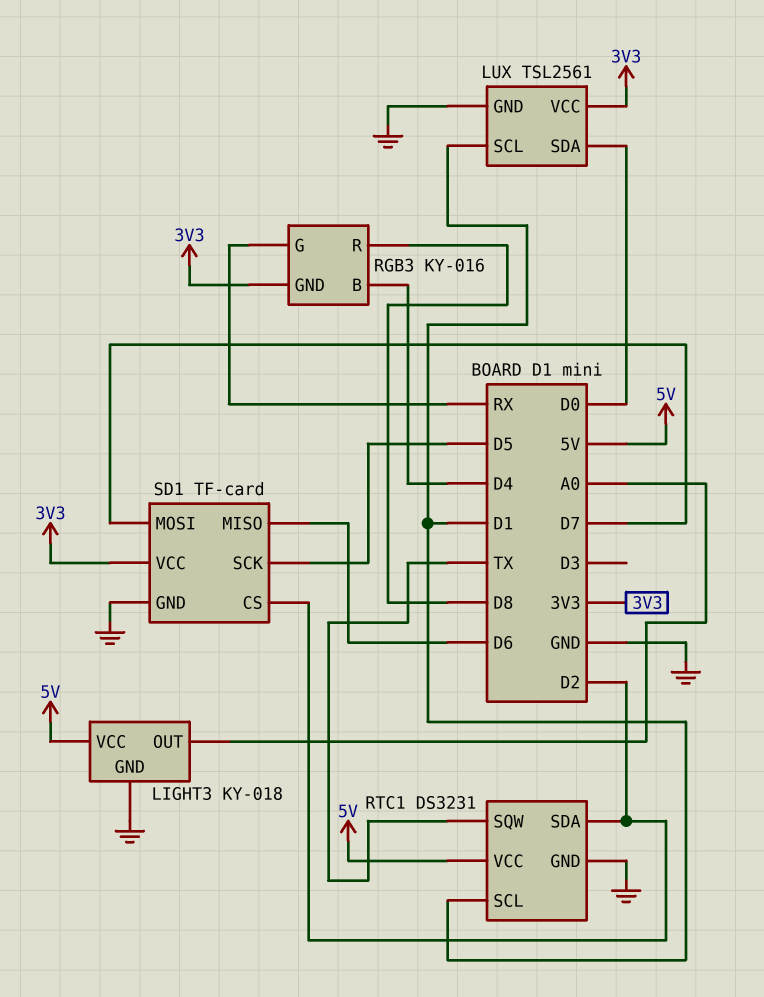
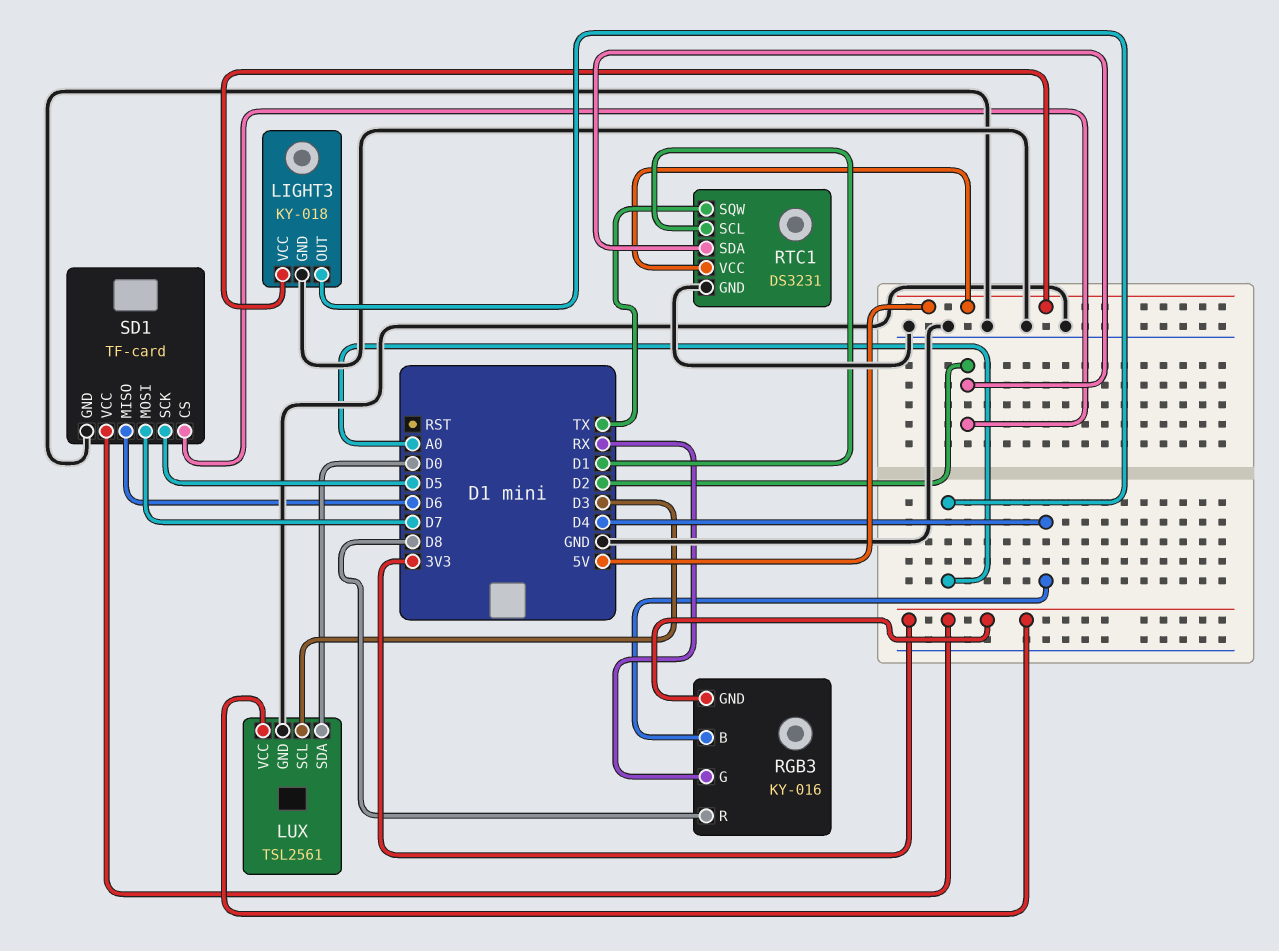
LUX pin SCL: D1 -> D3

